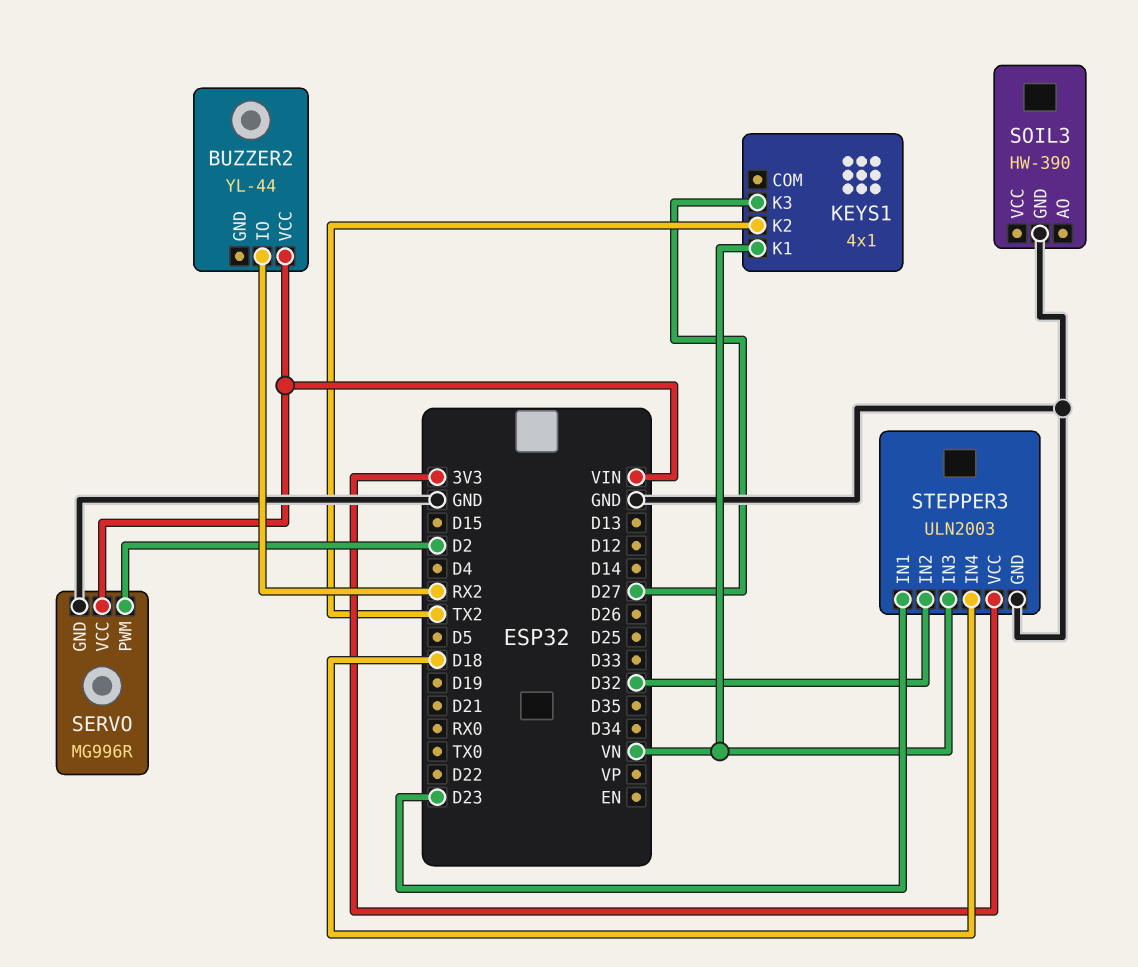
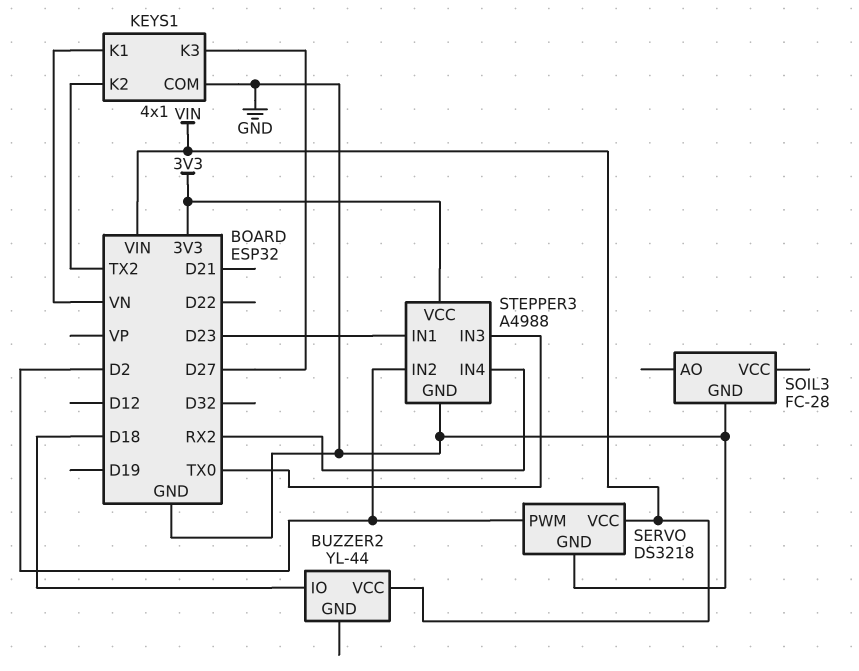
BUZZER2 pin IO: RX2 -> D18
KEYS1 pin COM: none -> GND
SERVO: MG996R -> DS3218
SOIL3: HW-390 -> FC-28
STEPPER3: ULN2003 -> A4988
STEPPER3 pin IN2: D32 -> D2
STEPPER3 pin IN3: VN -> TX0
STEPPER3 pin IN4: D18 -> RX2

